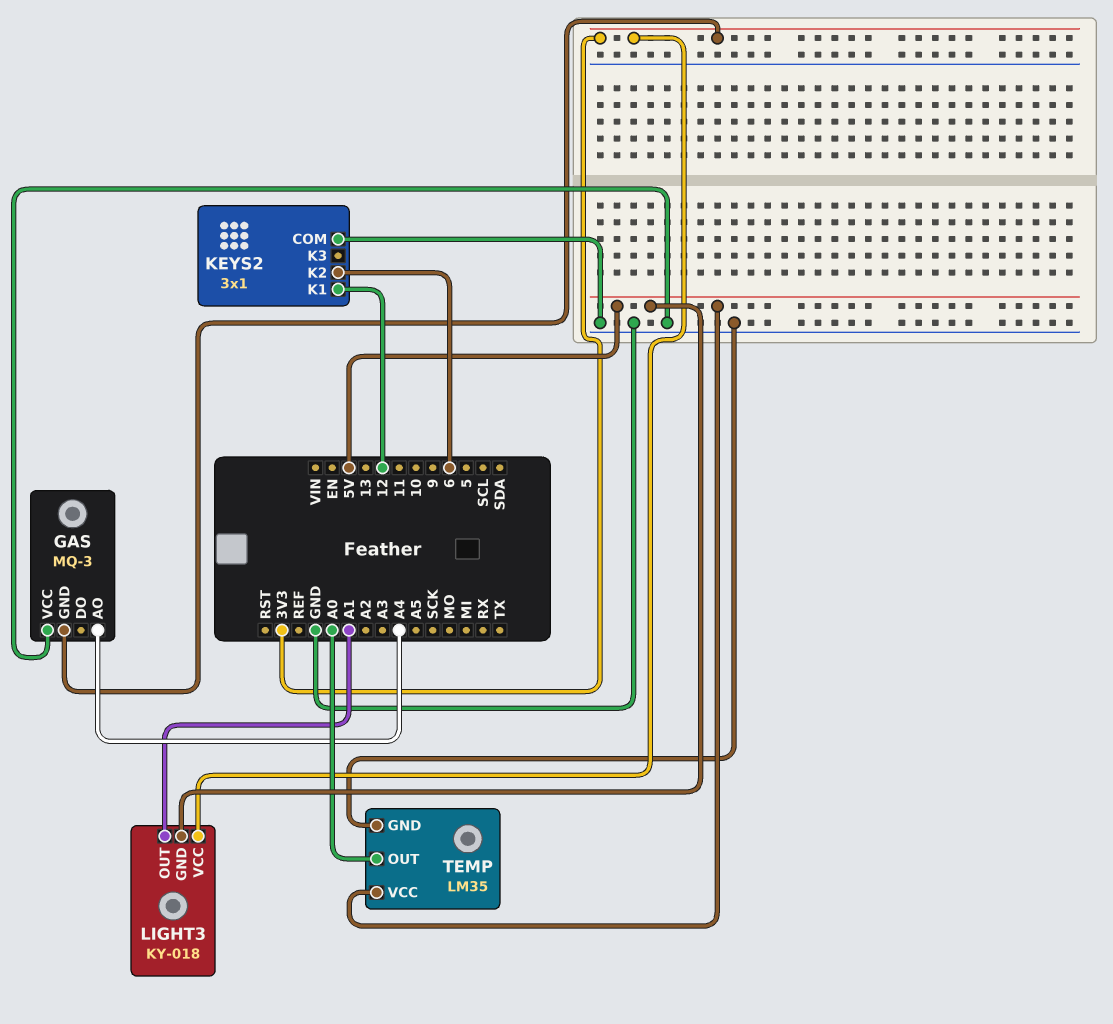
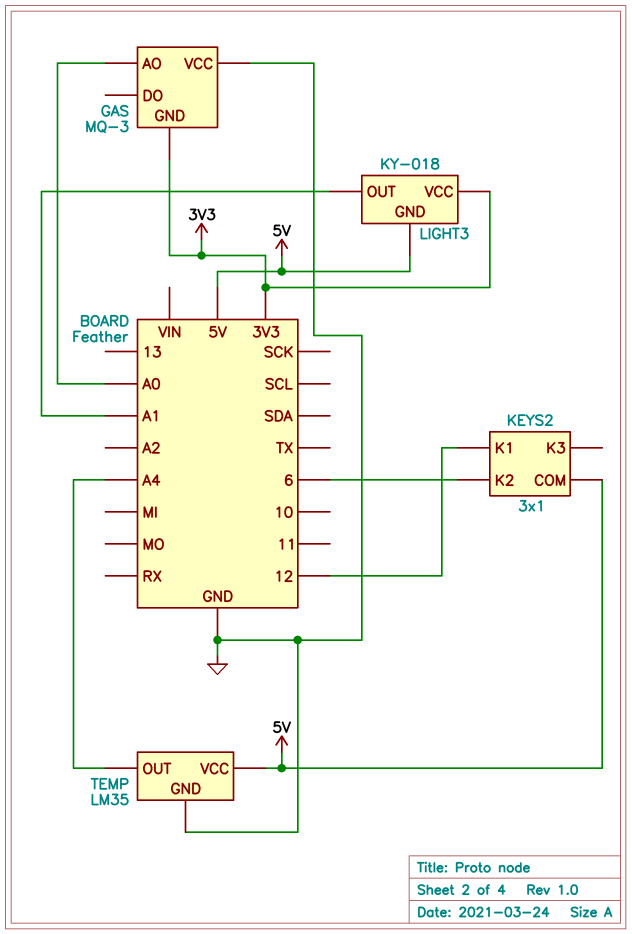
GAS pin AO: A4 -> A0
KEYS2 pin COM: GND -> 5V
TEMP pin OUT: A0 -> A4

